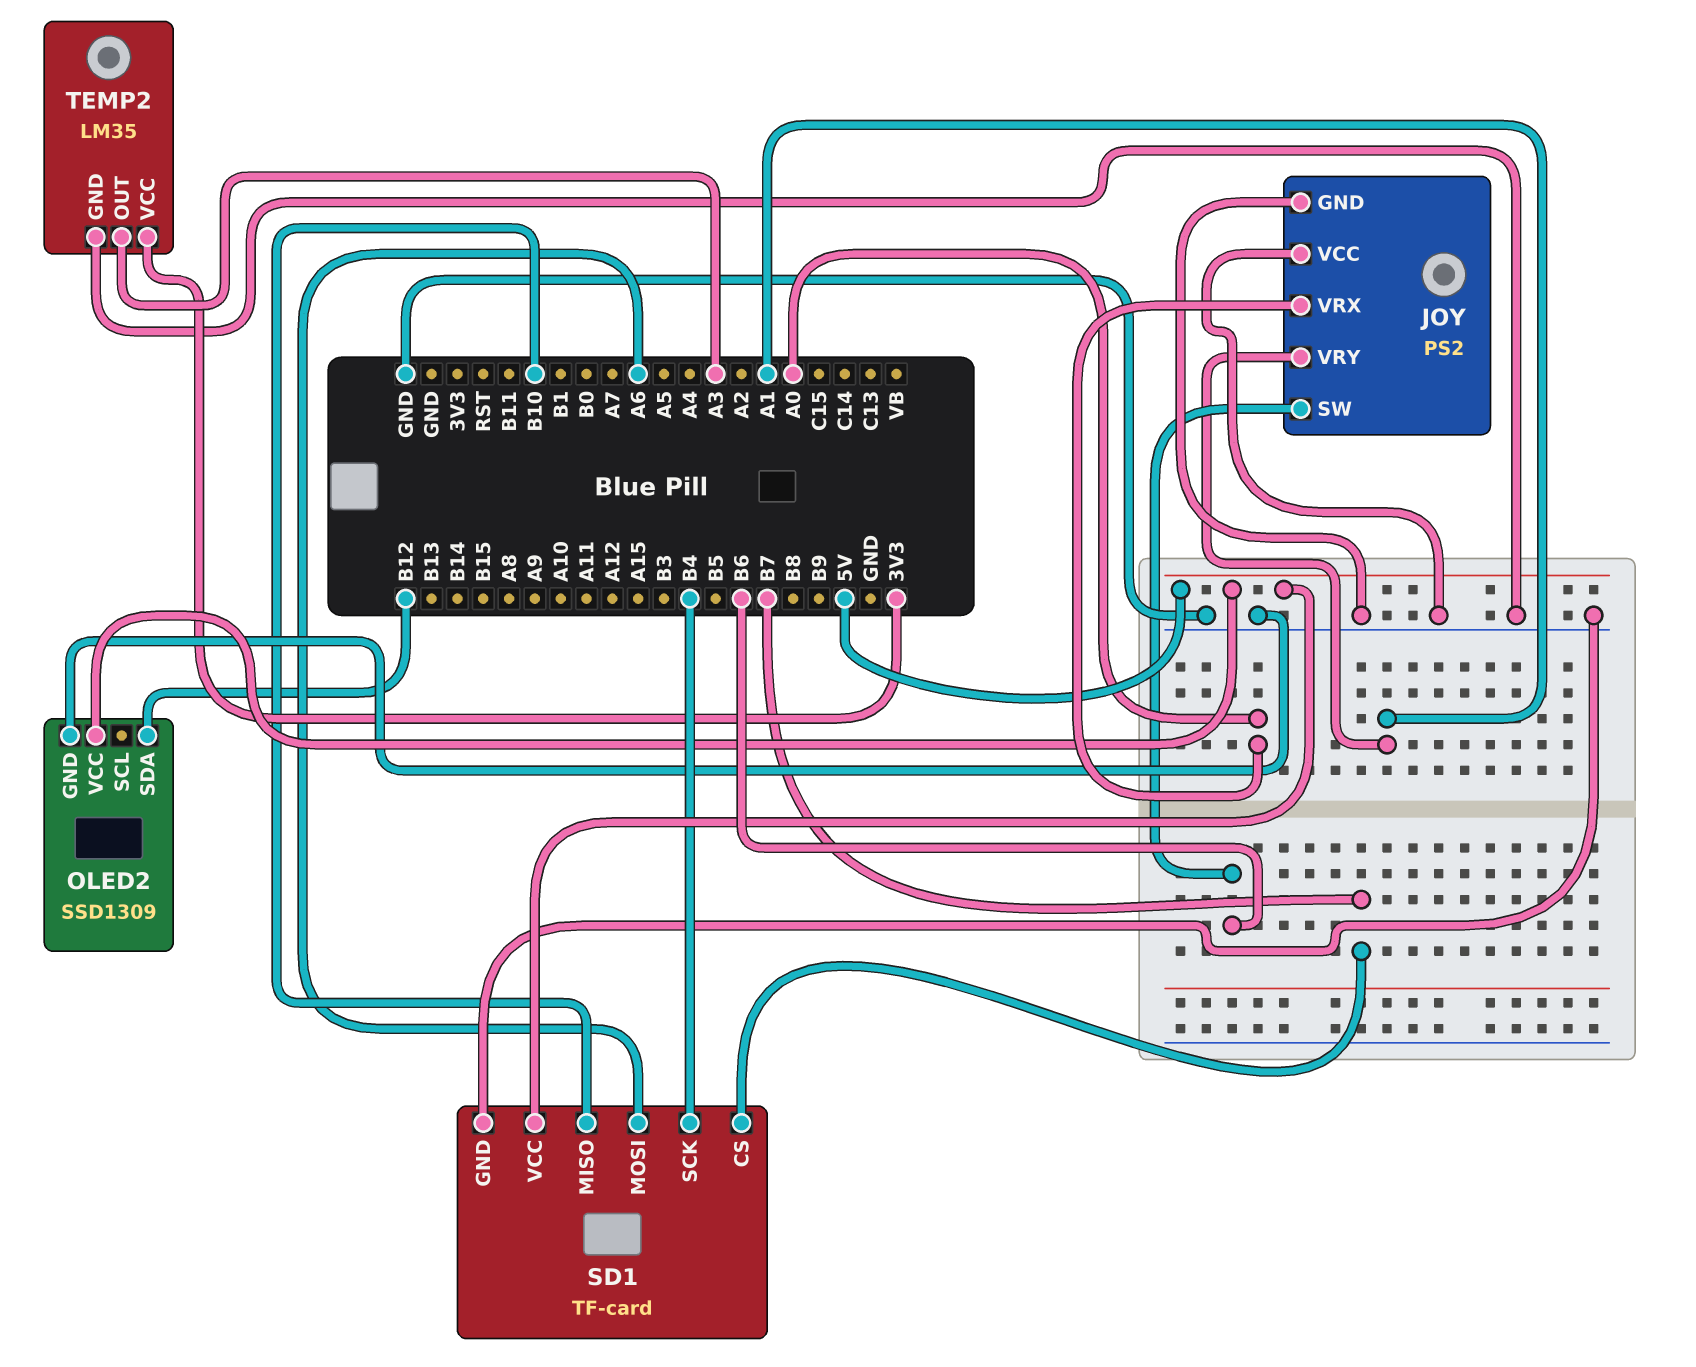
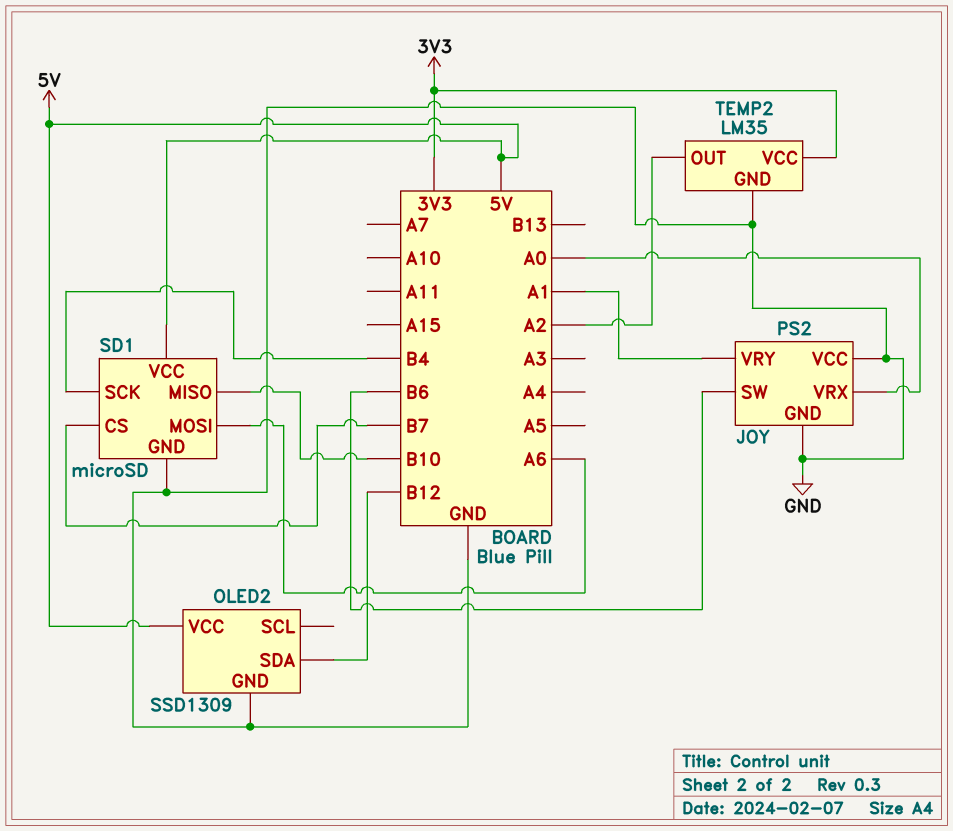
SD1: TF-card -> microSD
TEMP2 pin OUT: A3 -> A2

